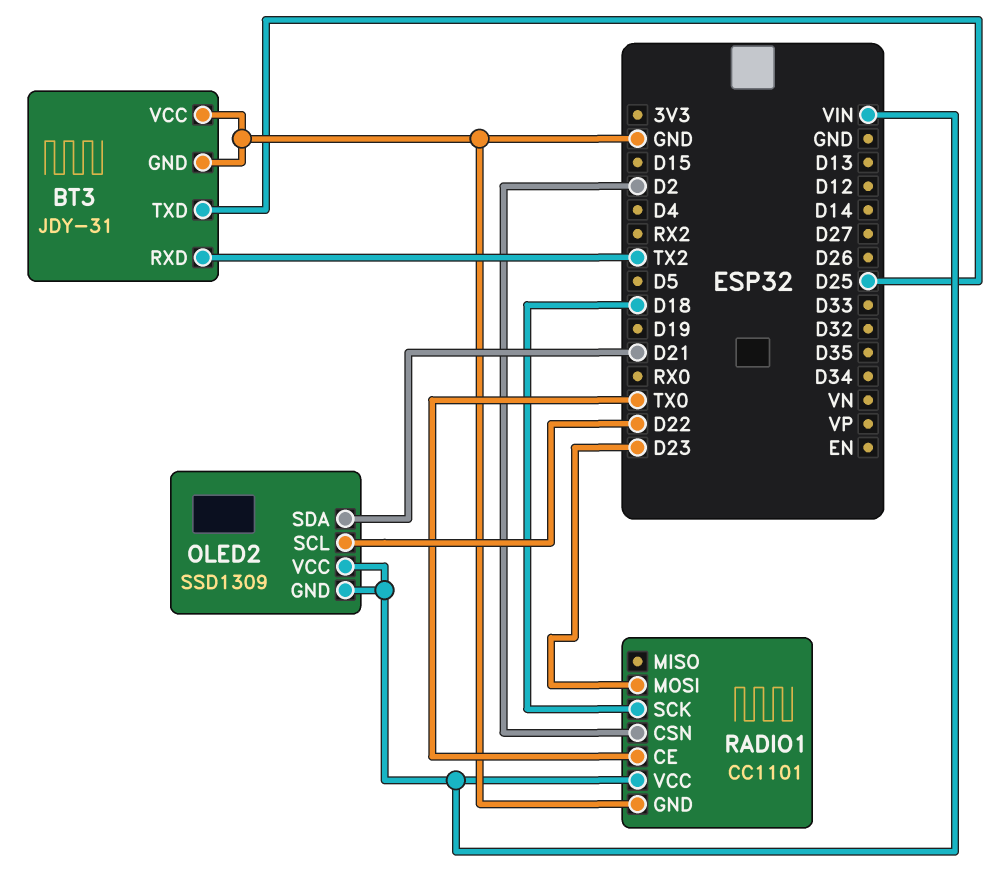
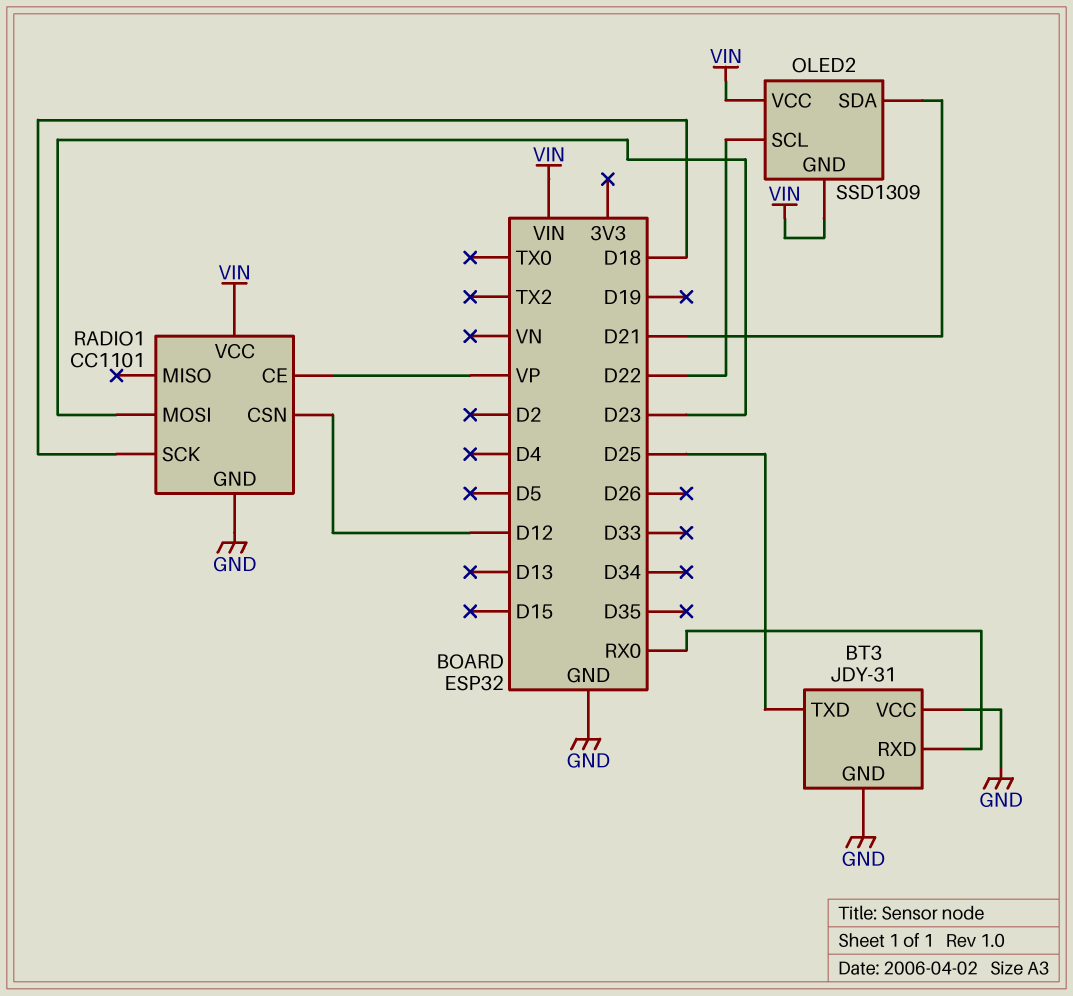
BT3 pin RXD: TX2 -> RX0
RADIO1 pin CE: TX0 -> VP
RADIO1 pin CSN: D2 -> D12

